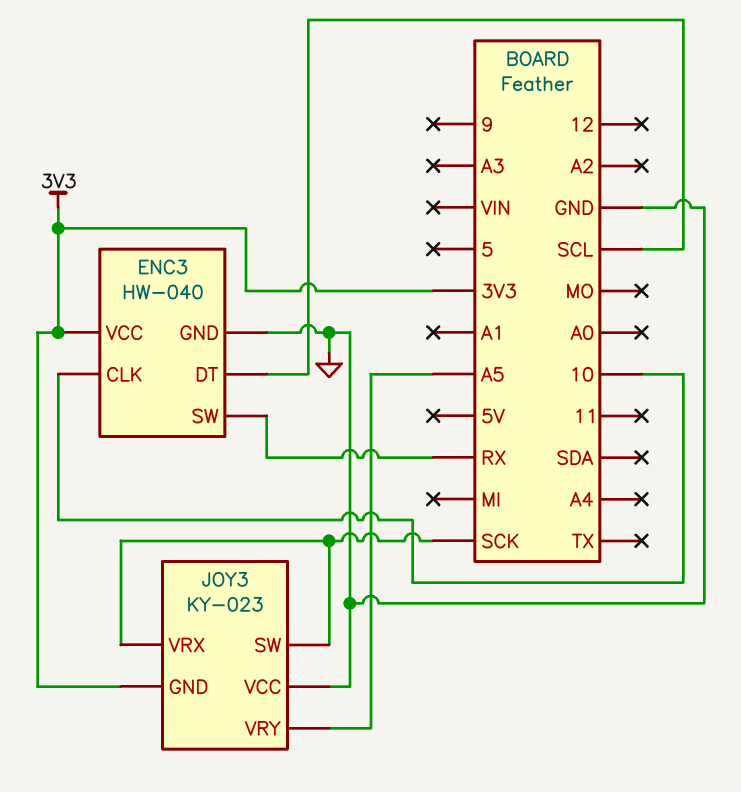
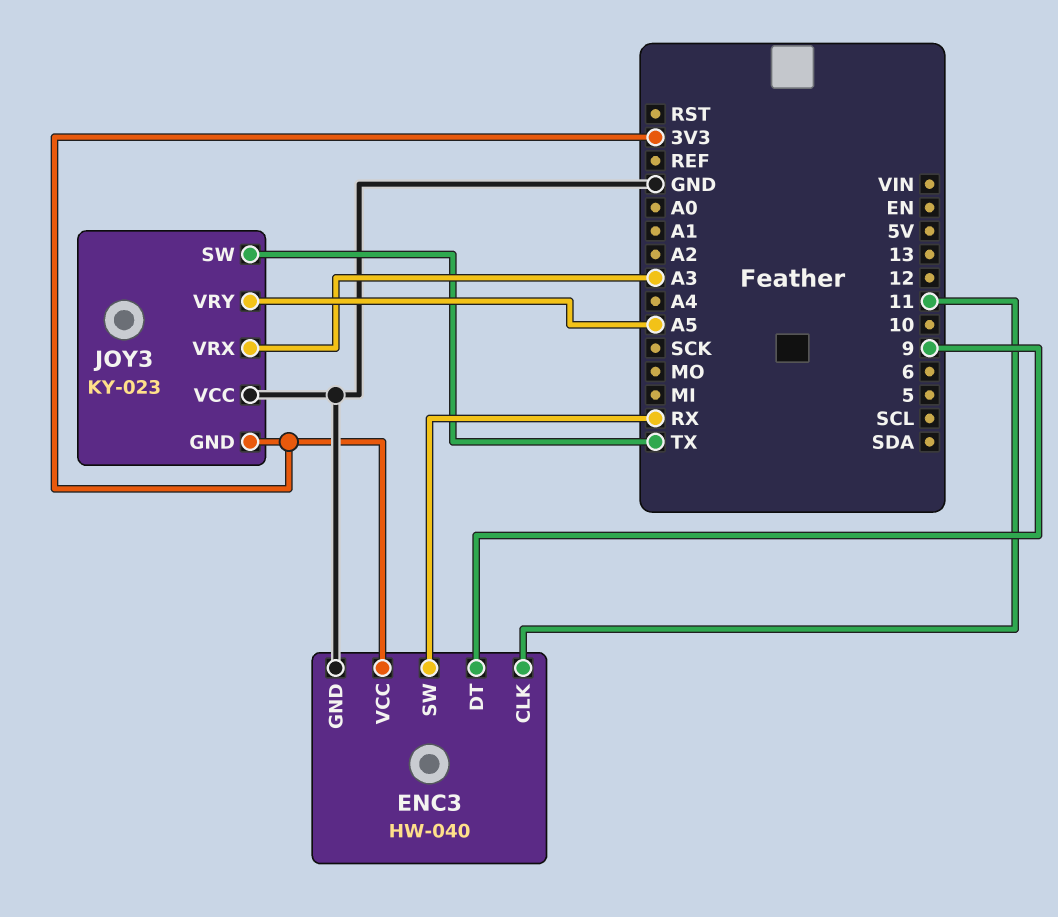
ENC3 pin CLK: 10 -> 11
ENC3 pin DT: SCL -> 9
JOY3 pin SW: SCK -> TX
JOY3 pin VRX: SCK -> A3

